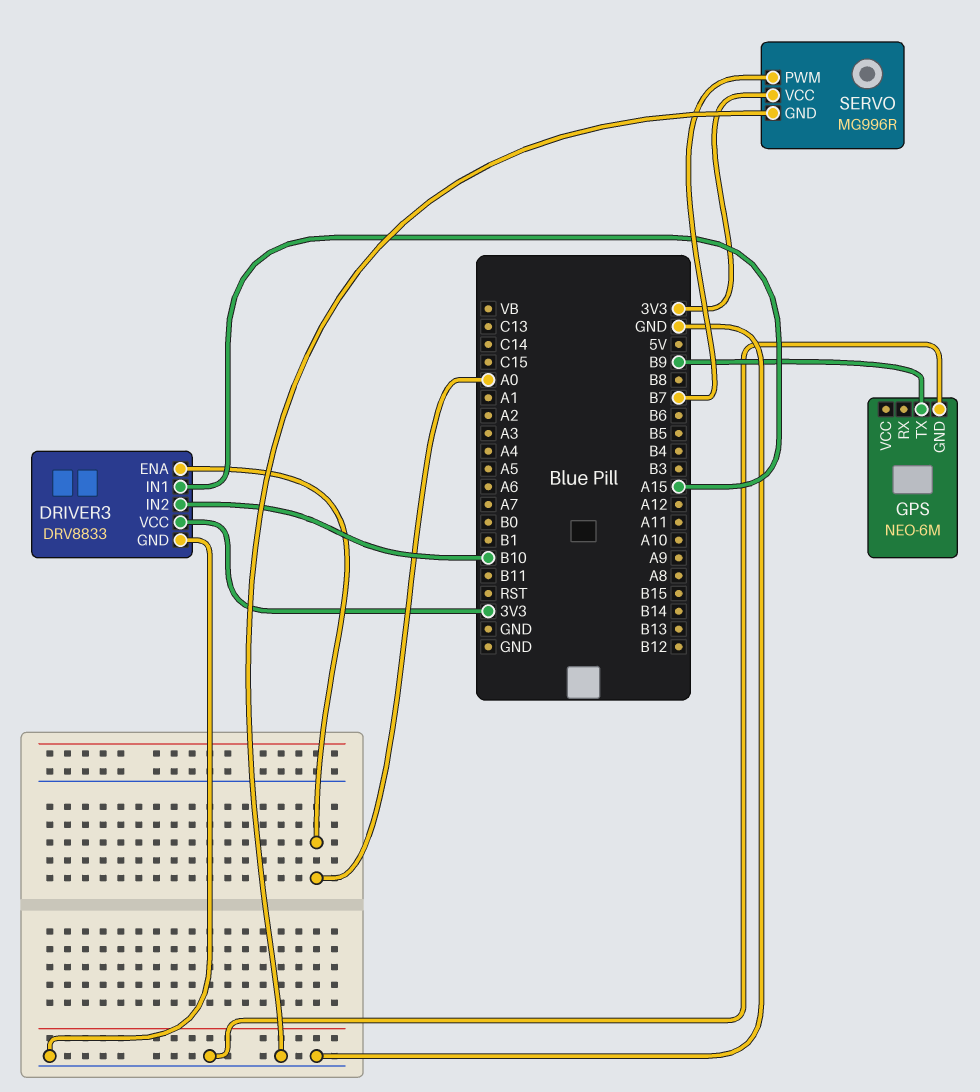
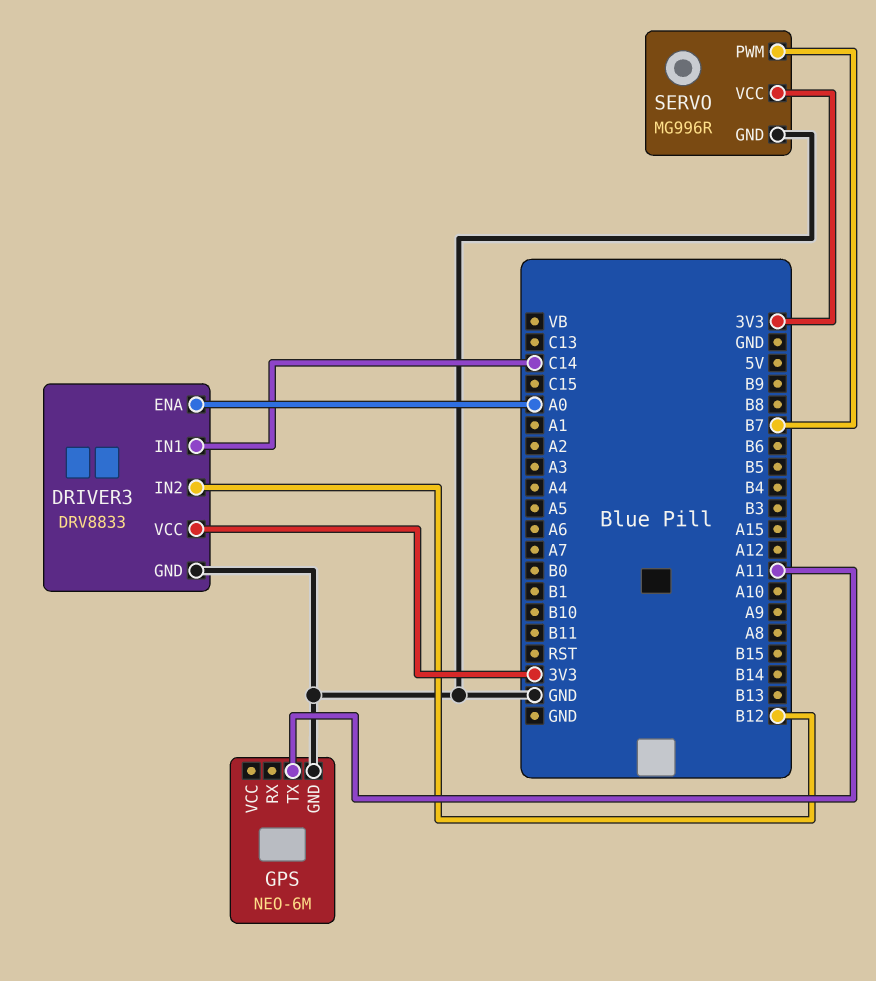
DRIVER3 pin IN1: A15 -> C14
DRIVER3 pin IN2: B10 -> B12
GPS pin TX: B9 -> A11

